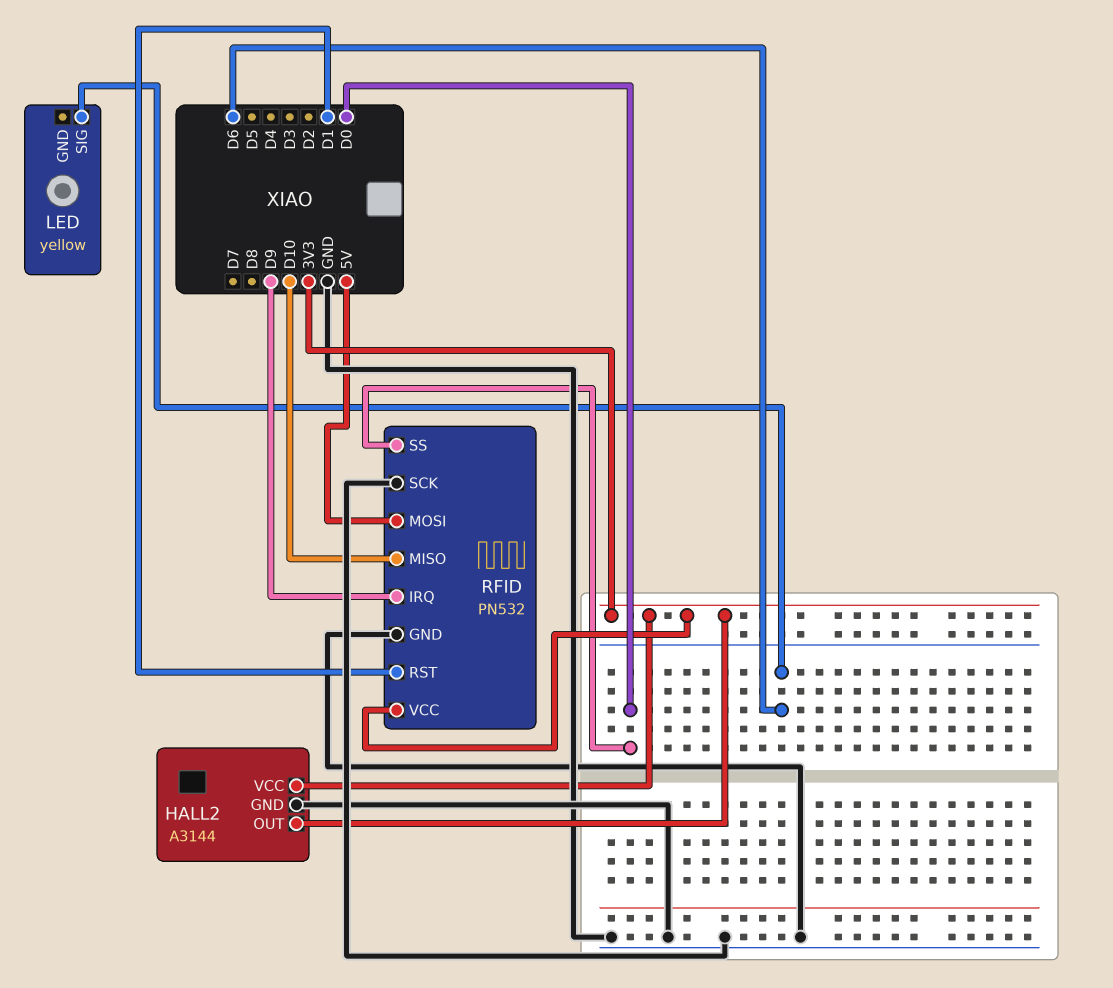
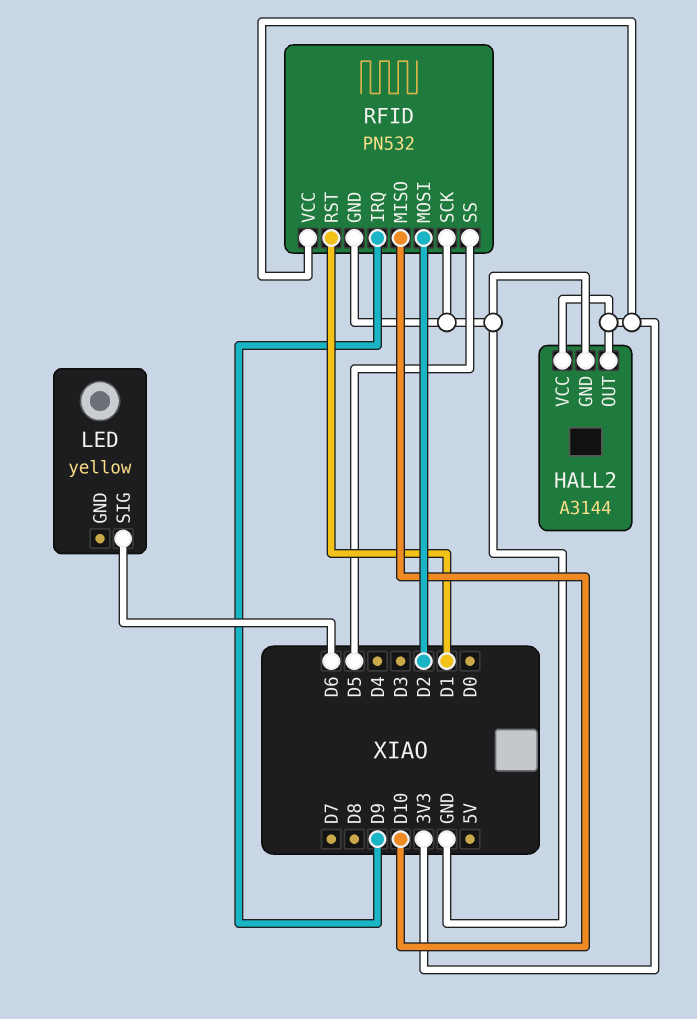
RFID pin MOSI: 5V -> D2
RFID pin SS: D0 -> D5

